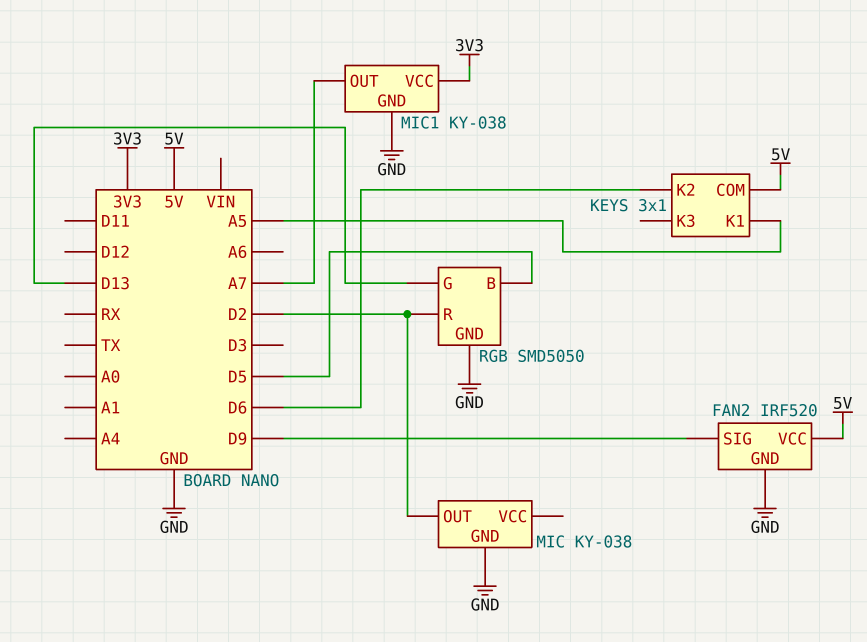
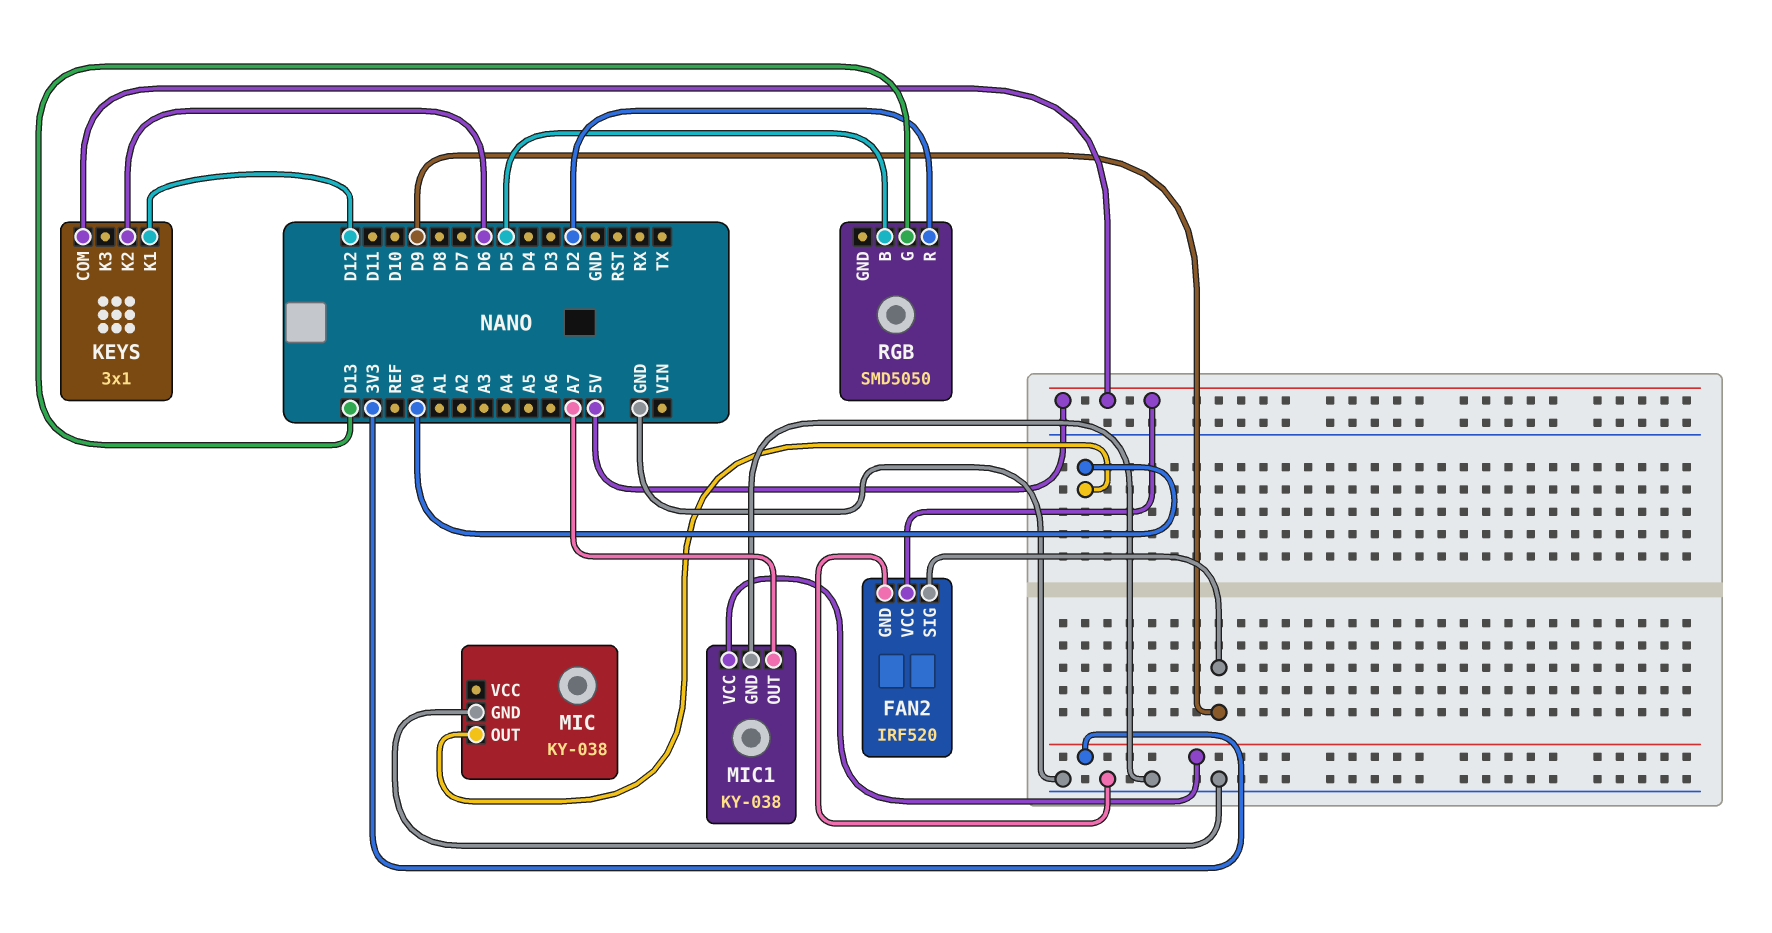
KEYS pin K1: A5 -> D12
MIC pin OUT: D2 -> A0
RGB pin GND: GND -> none

